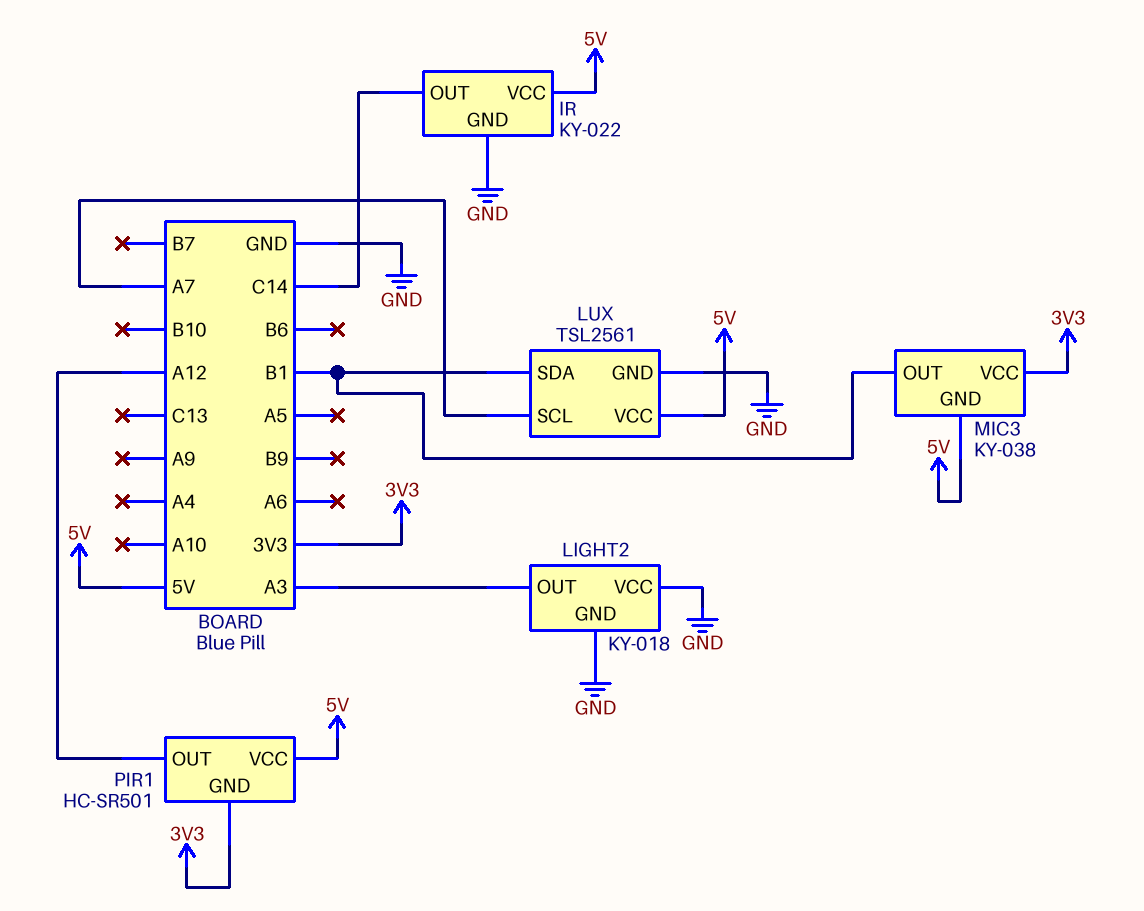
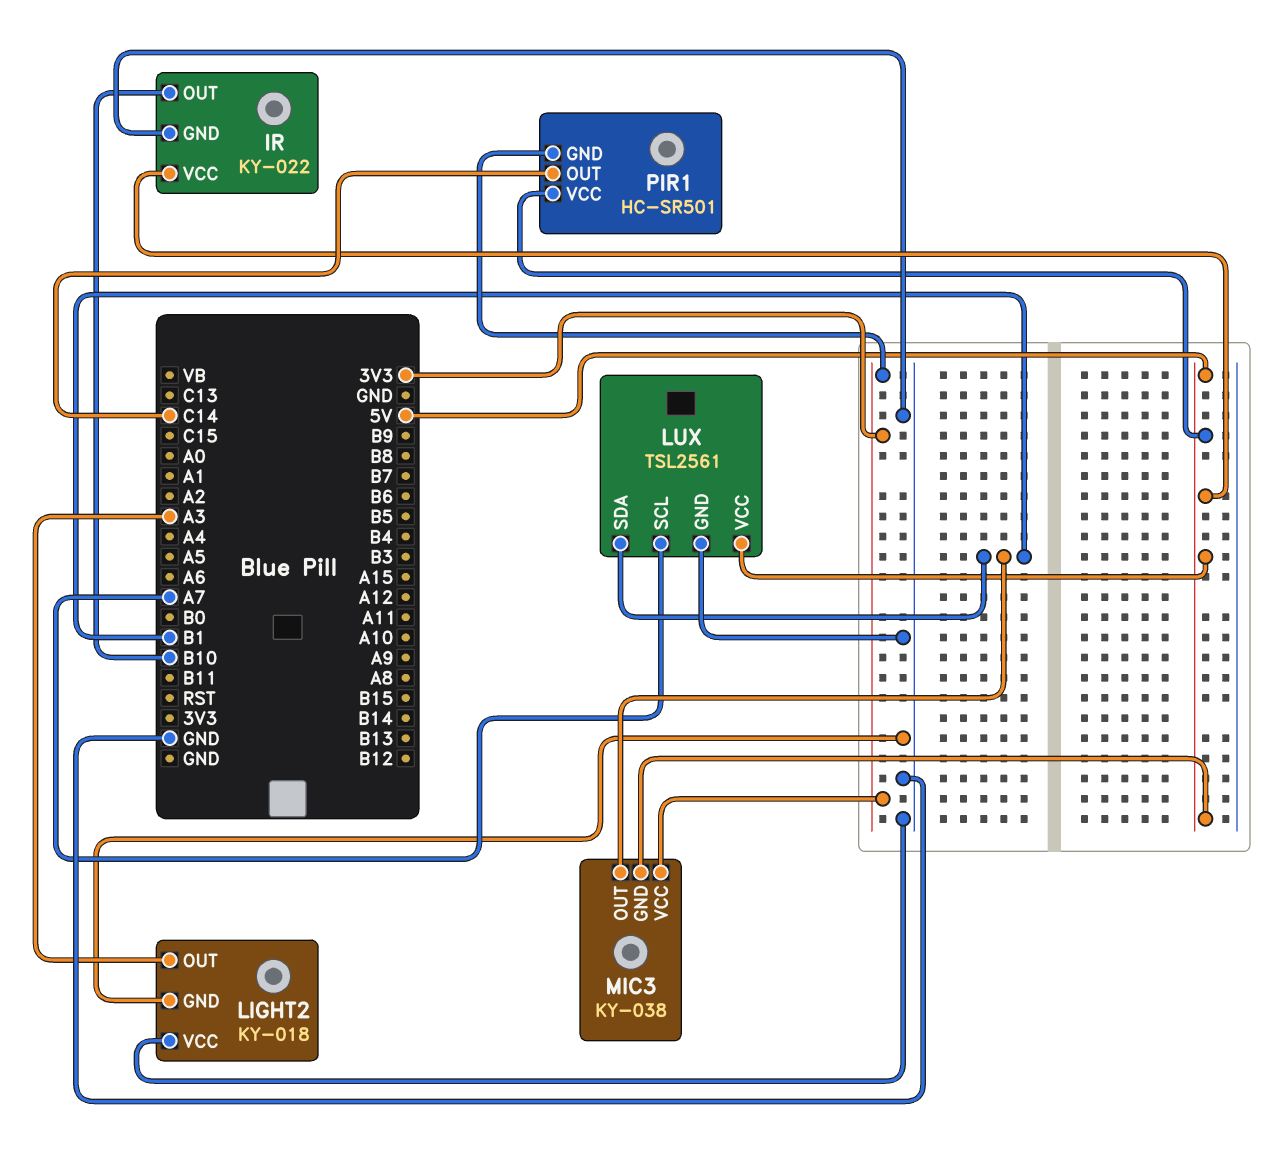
IR pin OUT: C14 -> B10
PIR1 pin OUT: A12 -> C14

